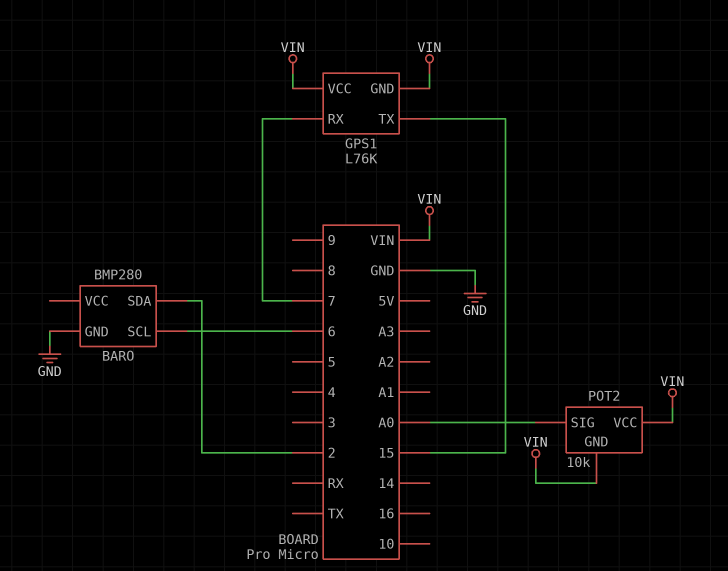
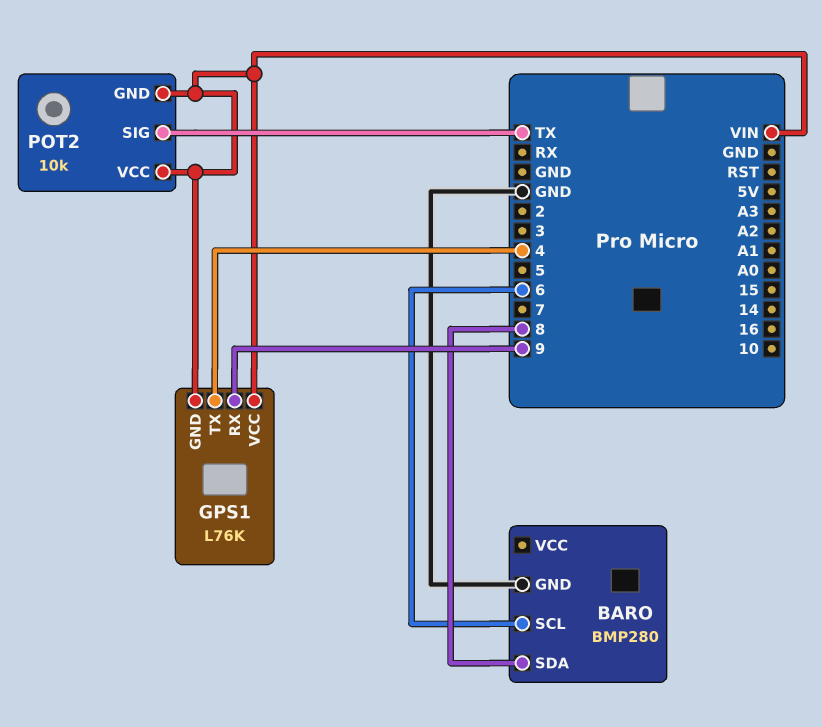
BARO pin SDA: 2 -> 8
GPS1 pin RX: 7 -> 9
GPS1 pin TX: 15 -> 4
POT2 pin SIG: A0 -> TX

